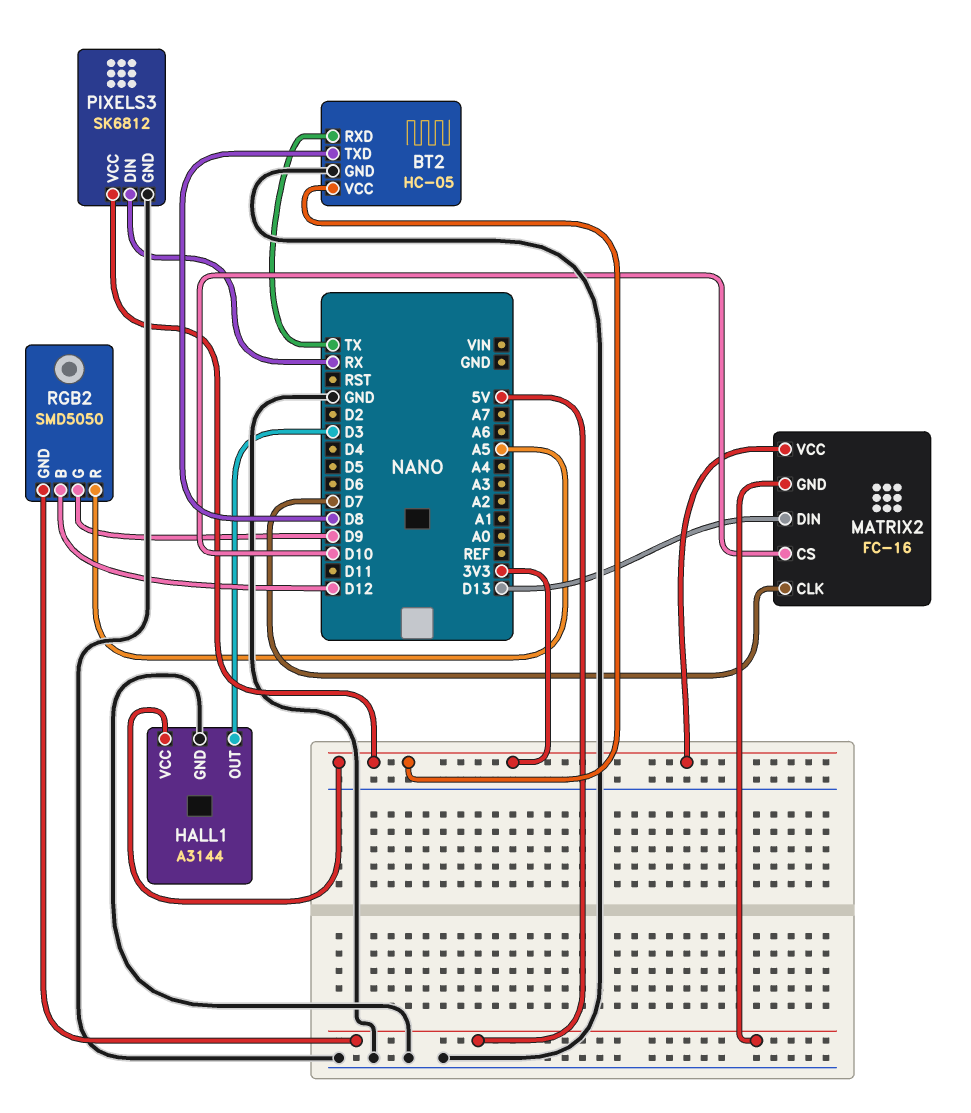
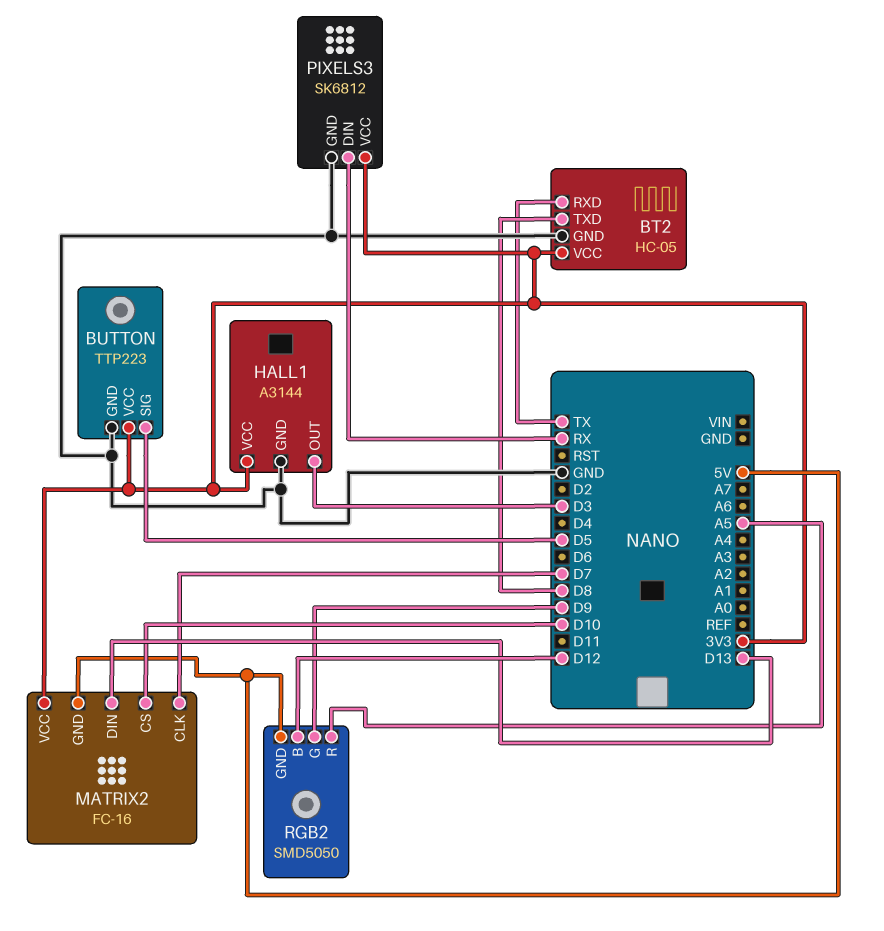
BUTTON: none -> TTP223
BUTTON pin GND: none -> GND
BUTTON pin SIG: none -> D5
BUTTON pin VCC: none -> 3V3

